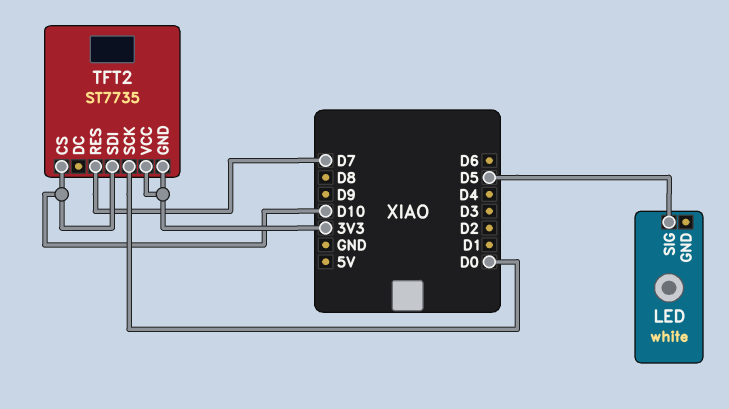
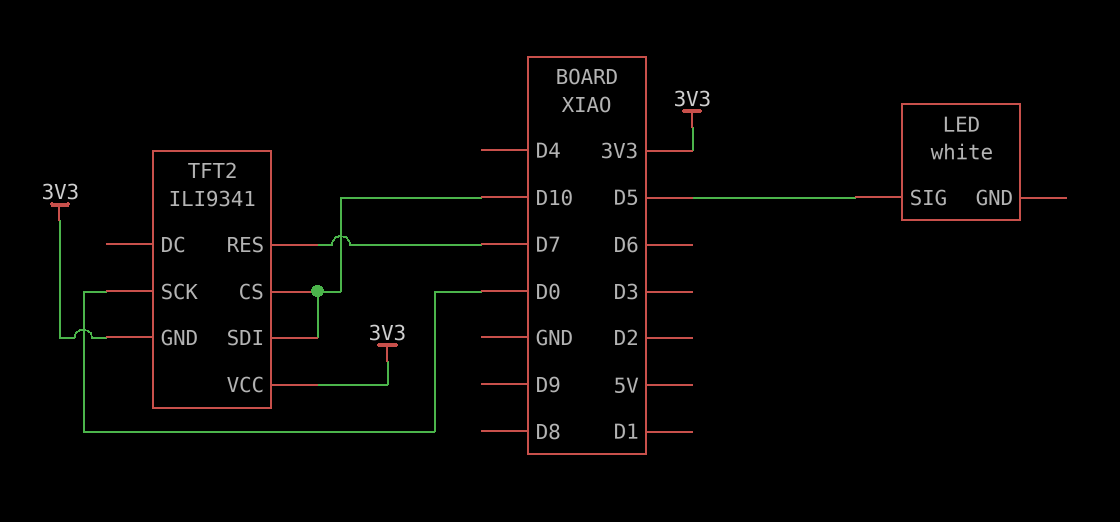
TFT2: ST7735 -> ILI9341

